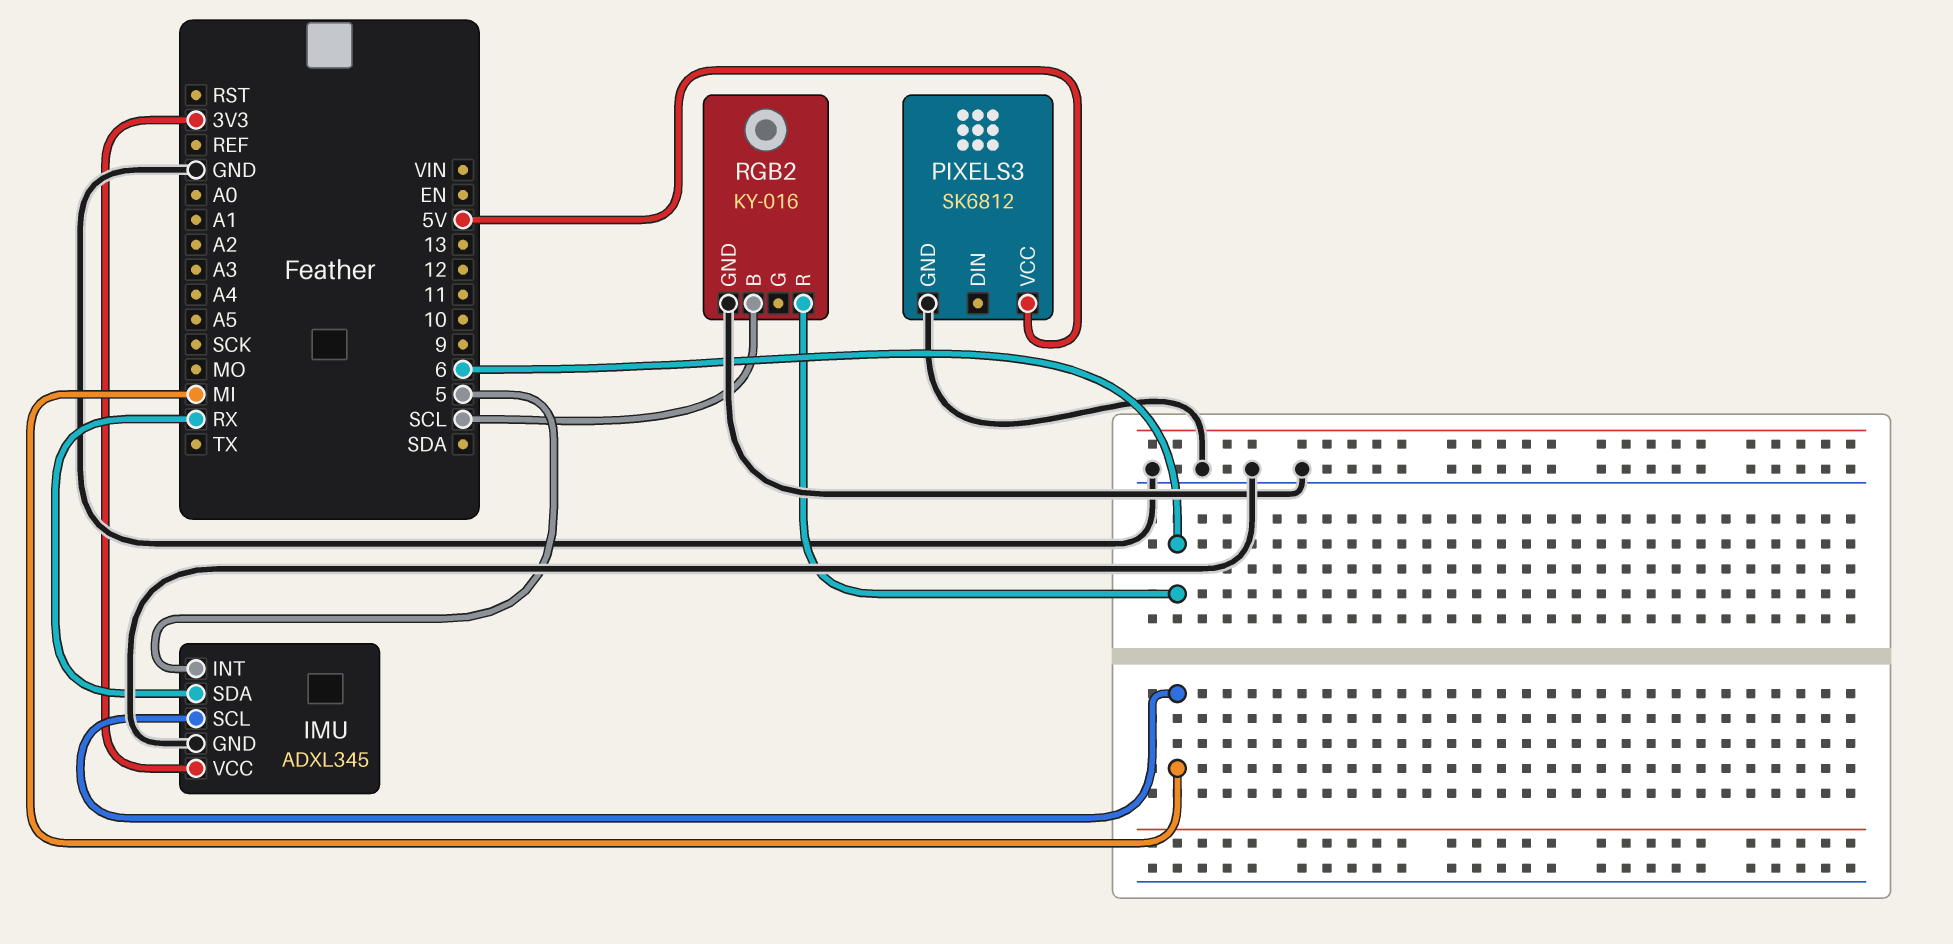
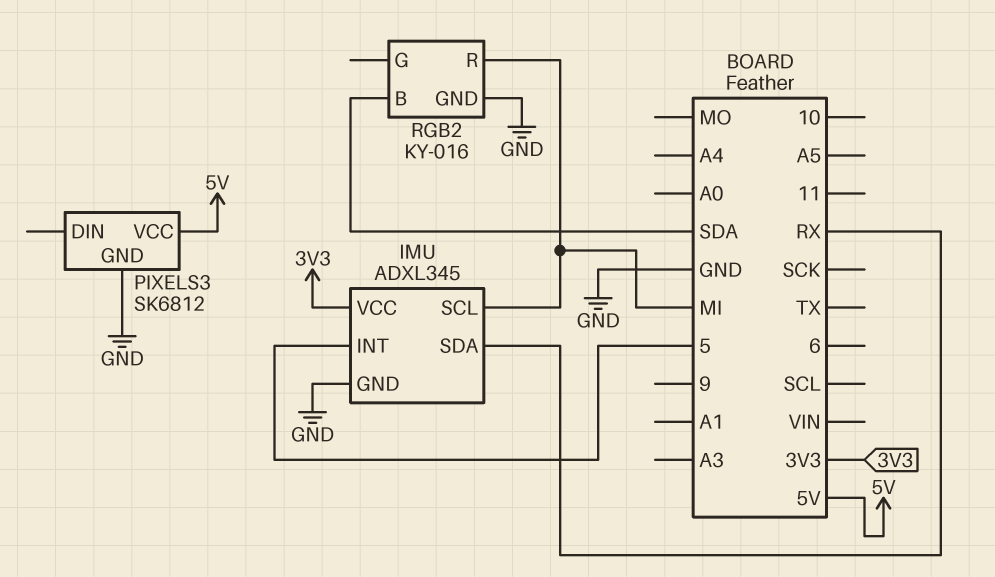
RGB2 pin B: SCL -> SDA
RGB2 pin R: 6 -> MI

